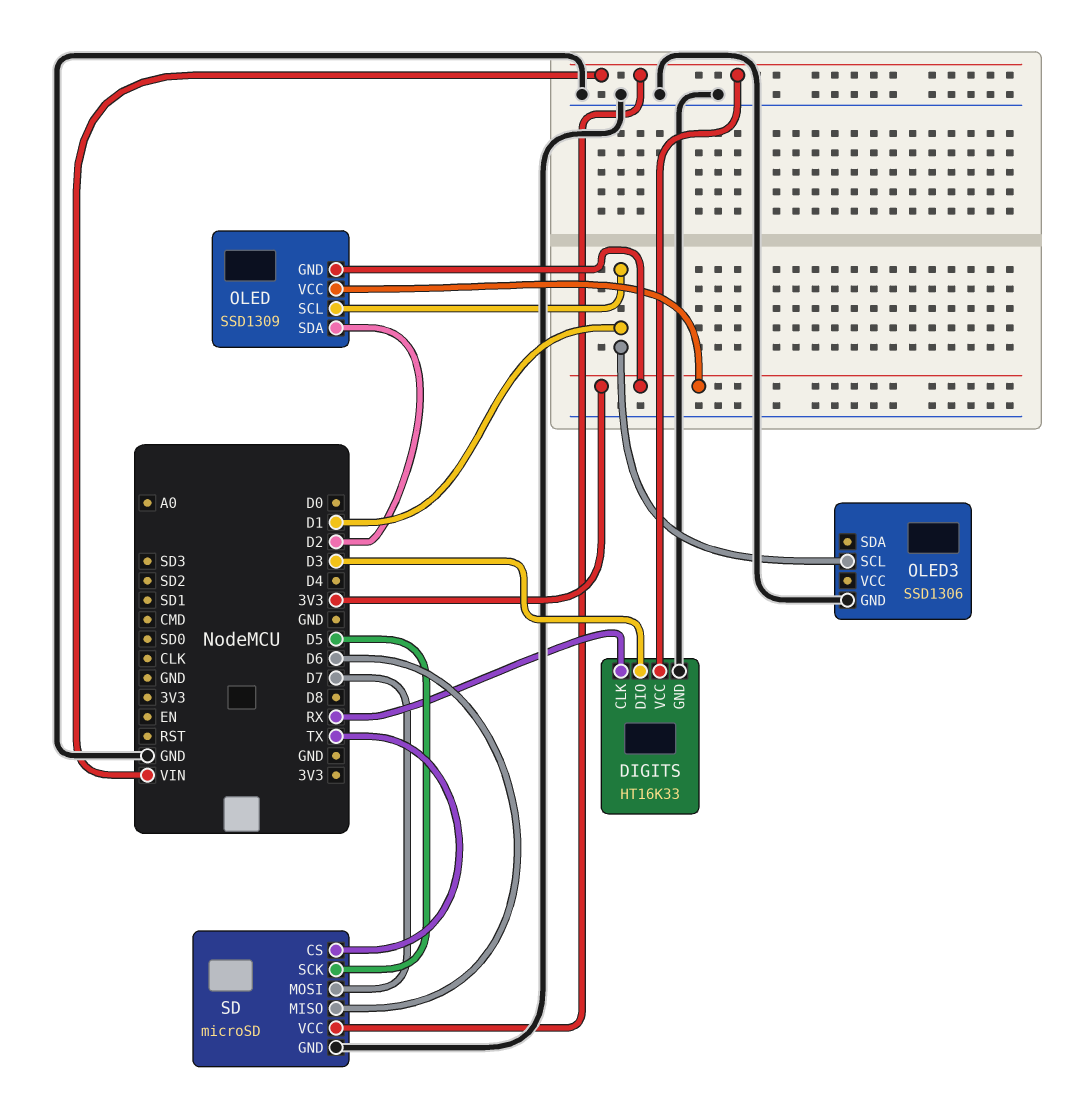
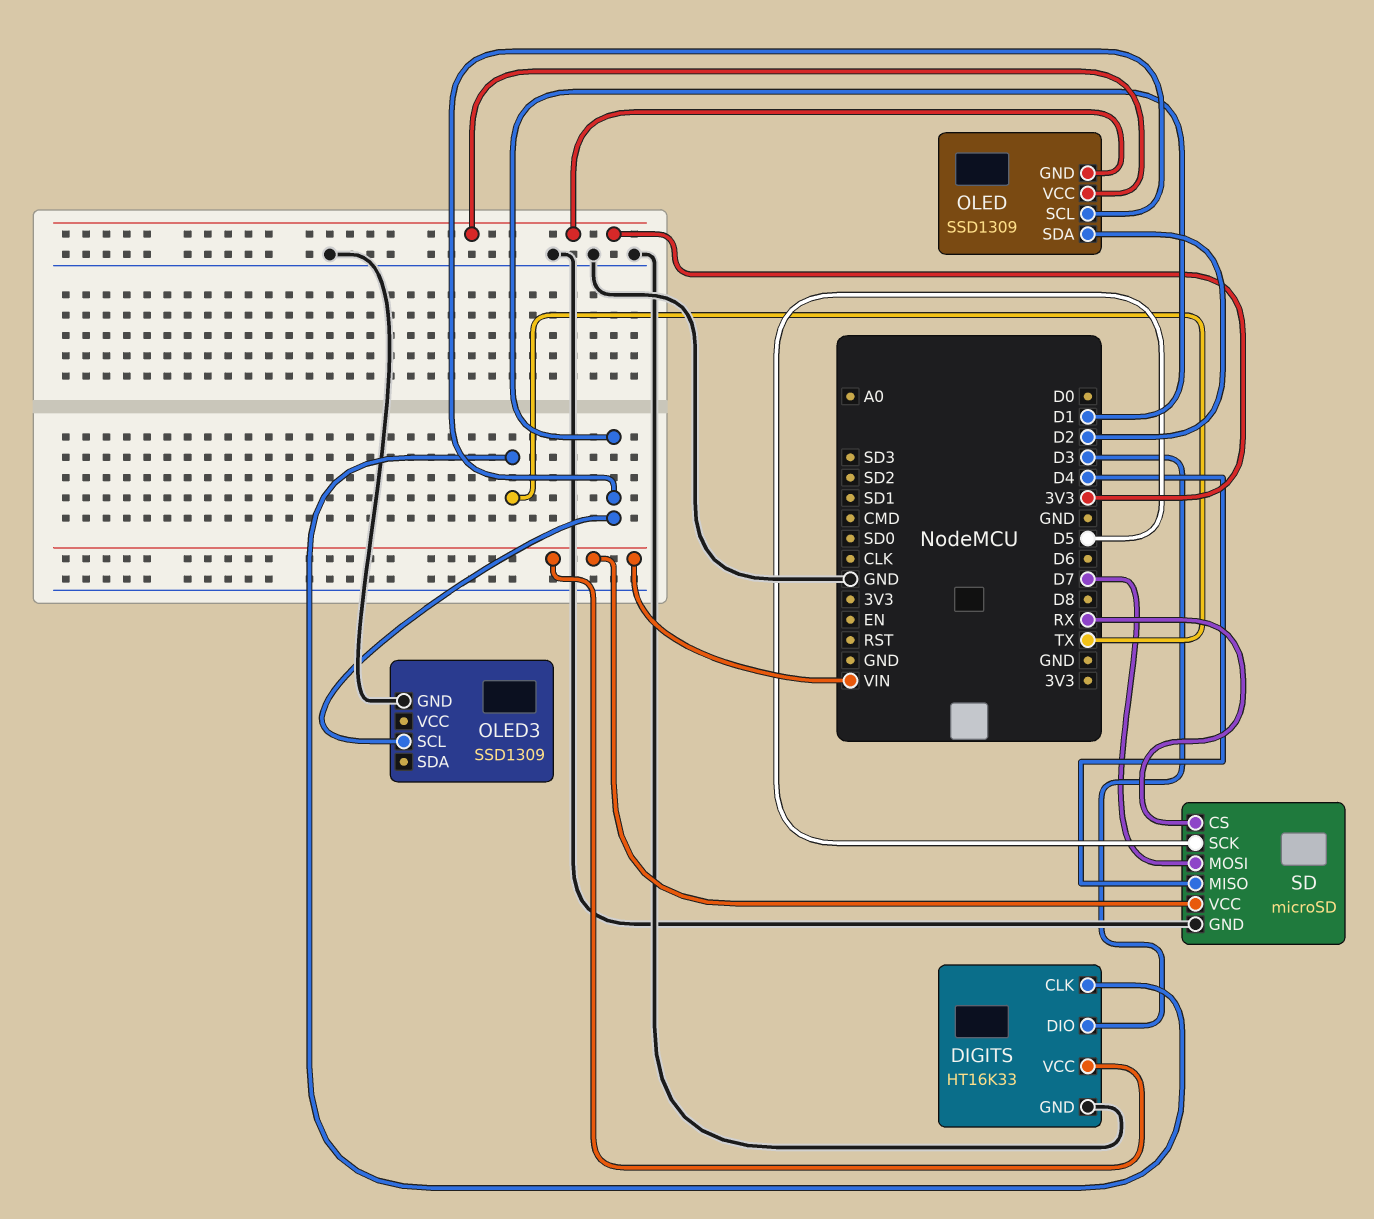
DIGITS pin CLK: RX -> TX
OLED3: SSD1306 -> SSD1309
SD pin CS: TX -> RX
SD pin MISO: D6 -> D4

